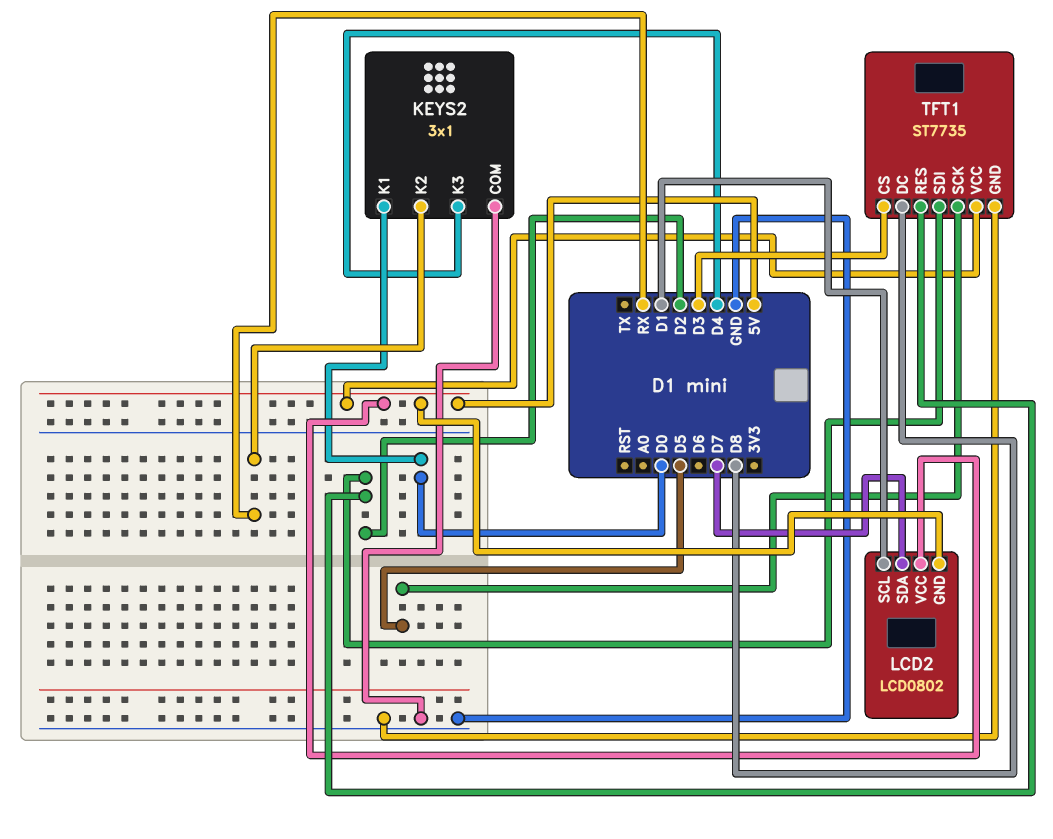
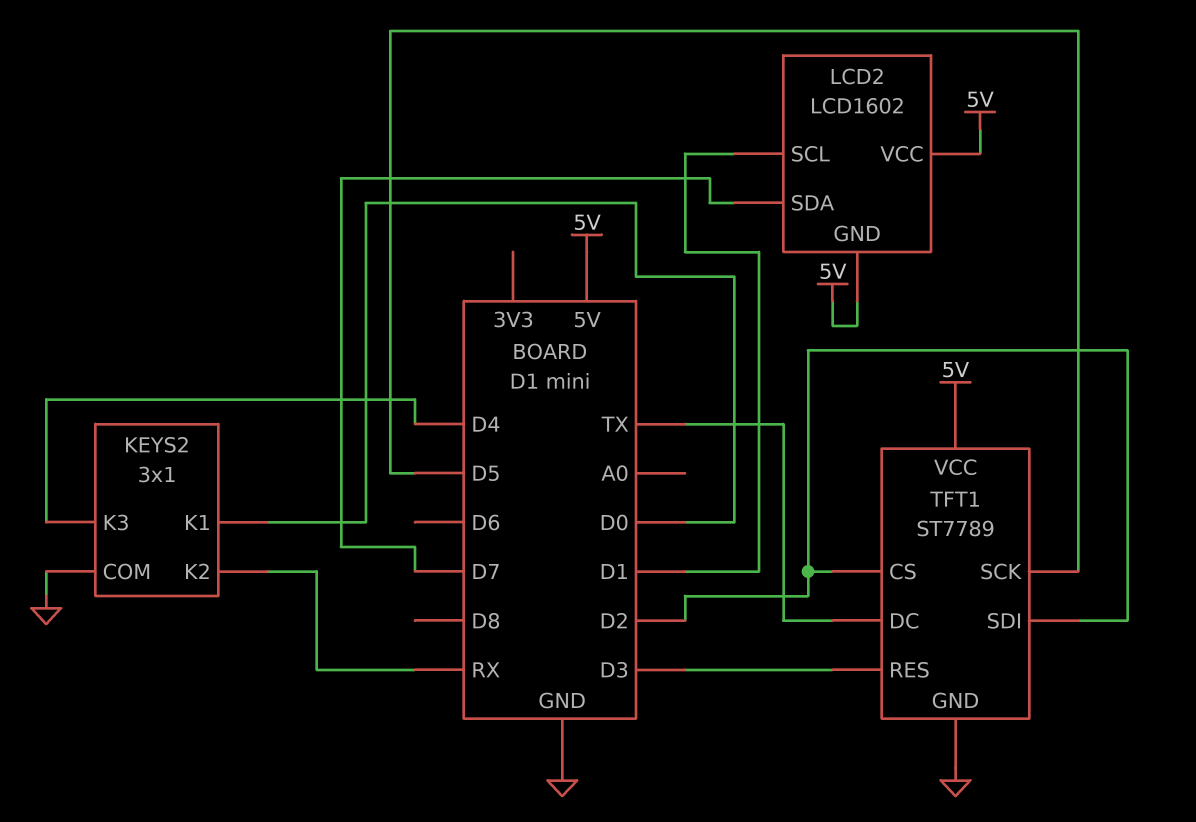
LCD2: LCD0802 -> LCD1602
TFT1: ST7735 -> ST7789
TFT1 pin CS: D3 -> D2
TFT1 pin DC: D8 -> TX
TFT1 pin RES: D2 -> D3

